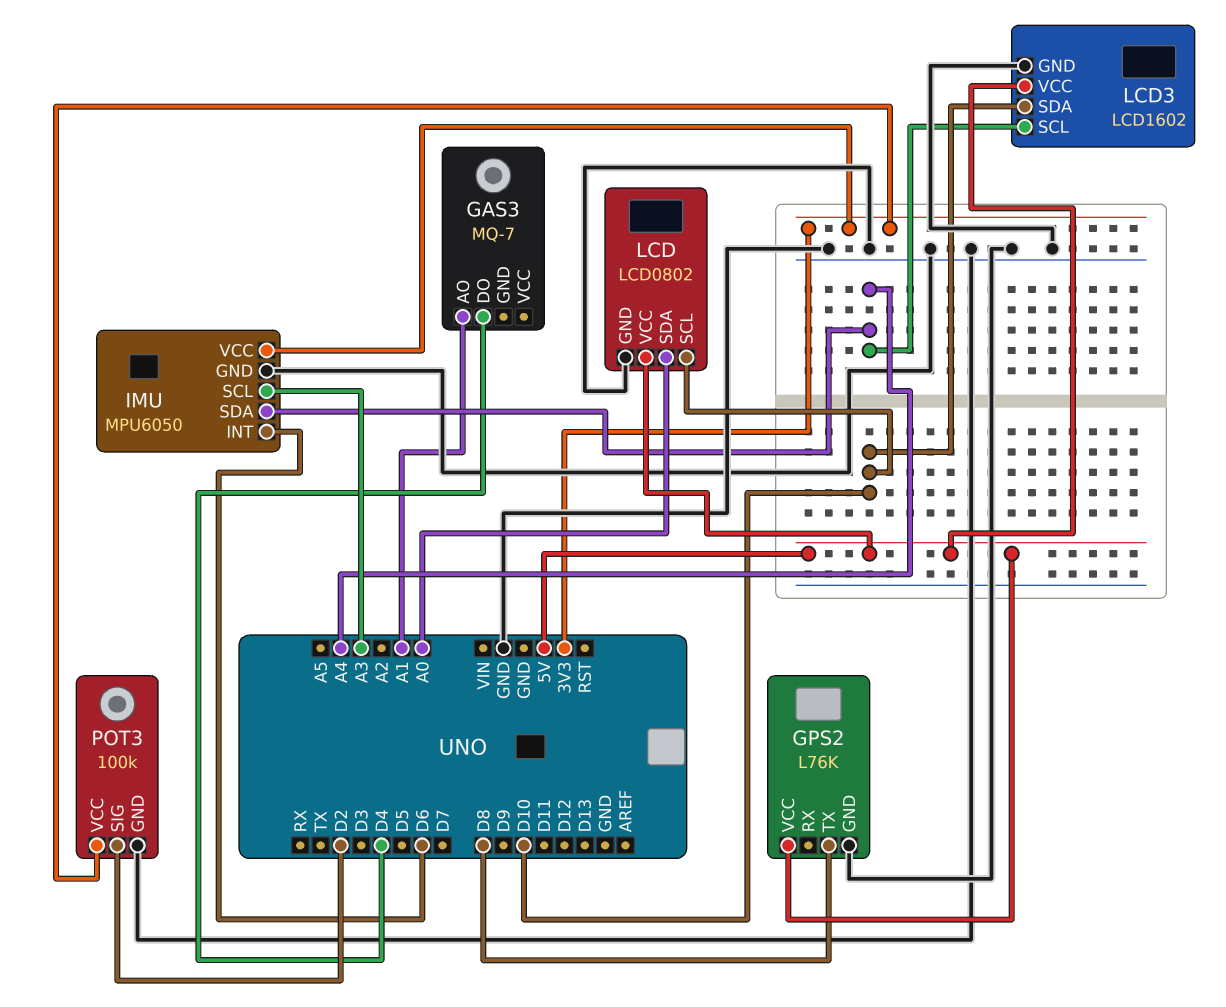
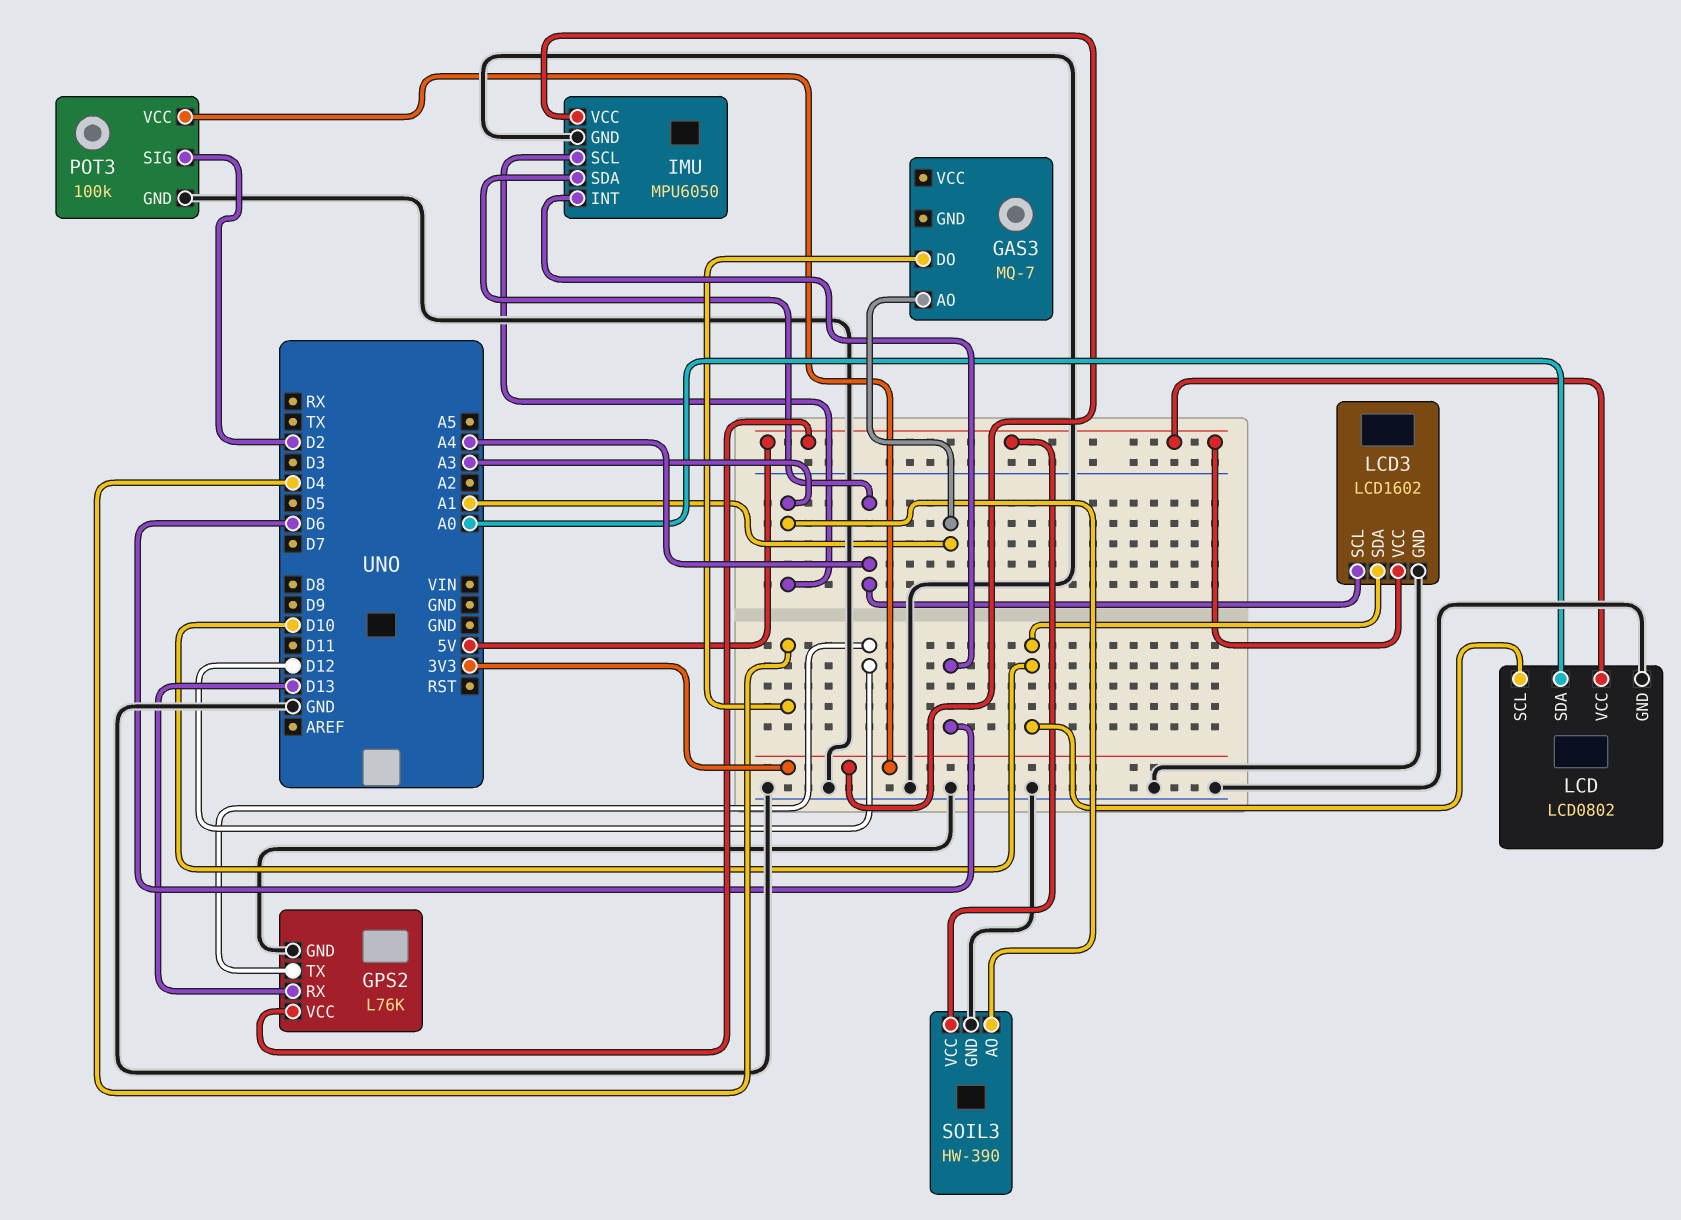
GPS2 pin RX: none -> D13
GPS2 pin TX: D8 -> D12
SOIL3: none -> HW-390
SOIL3 pin AO: none -> A3
SOIL3 pin GND: none -> GND
SOIL3 pin VCC: none -> 5V

